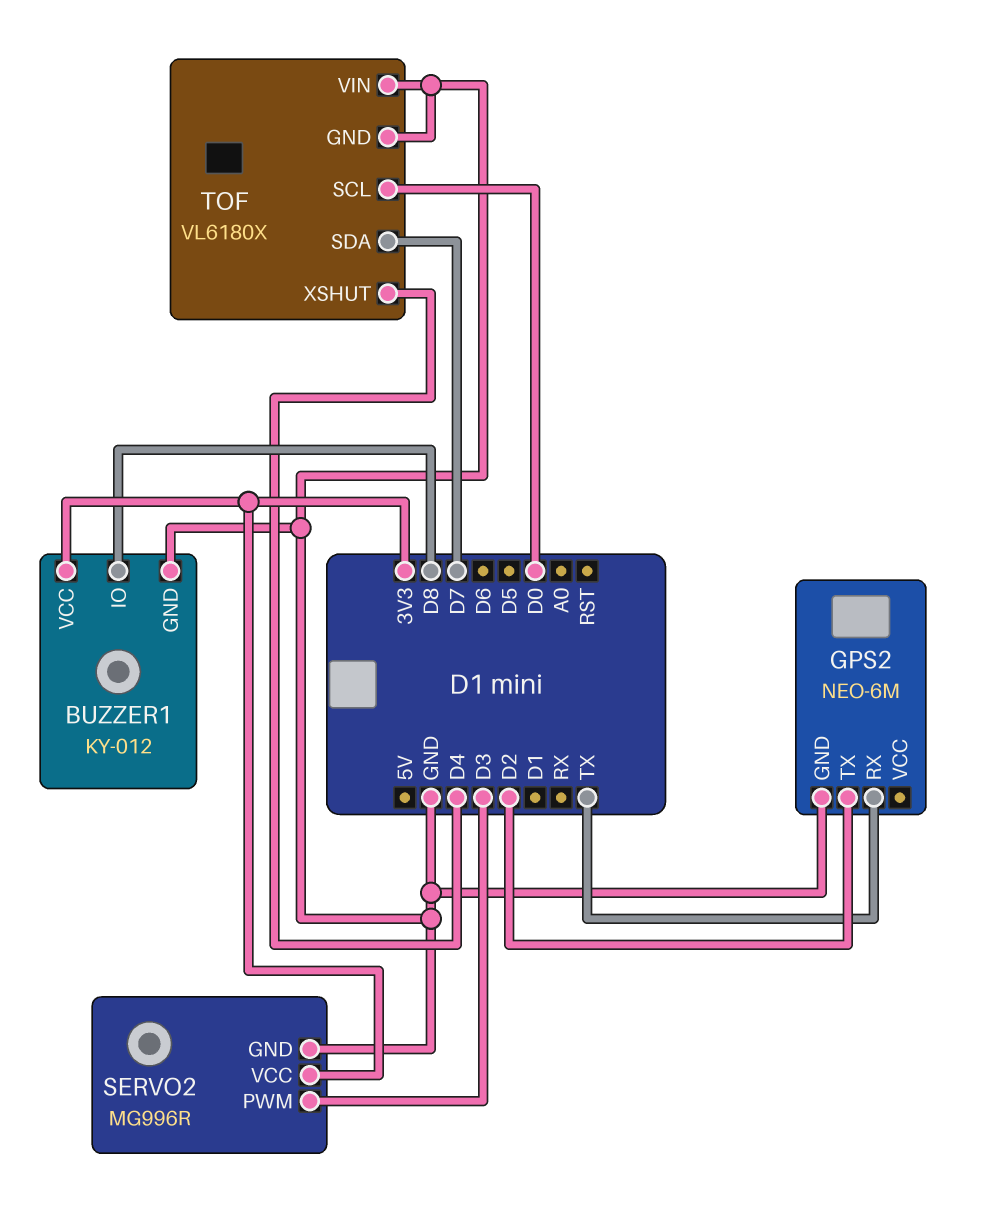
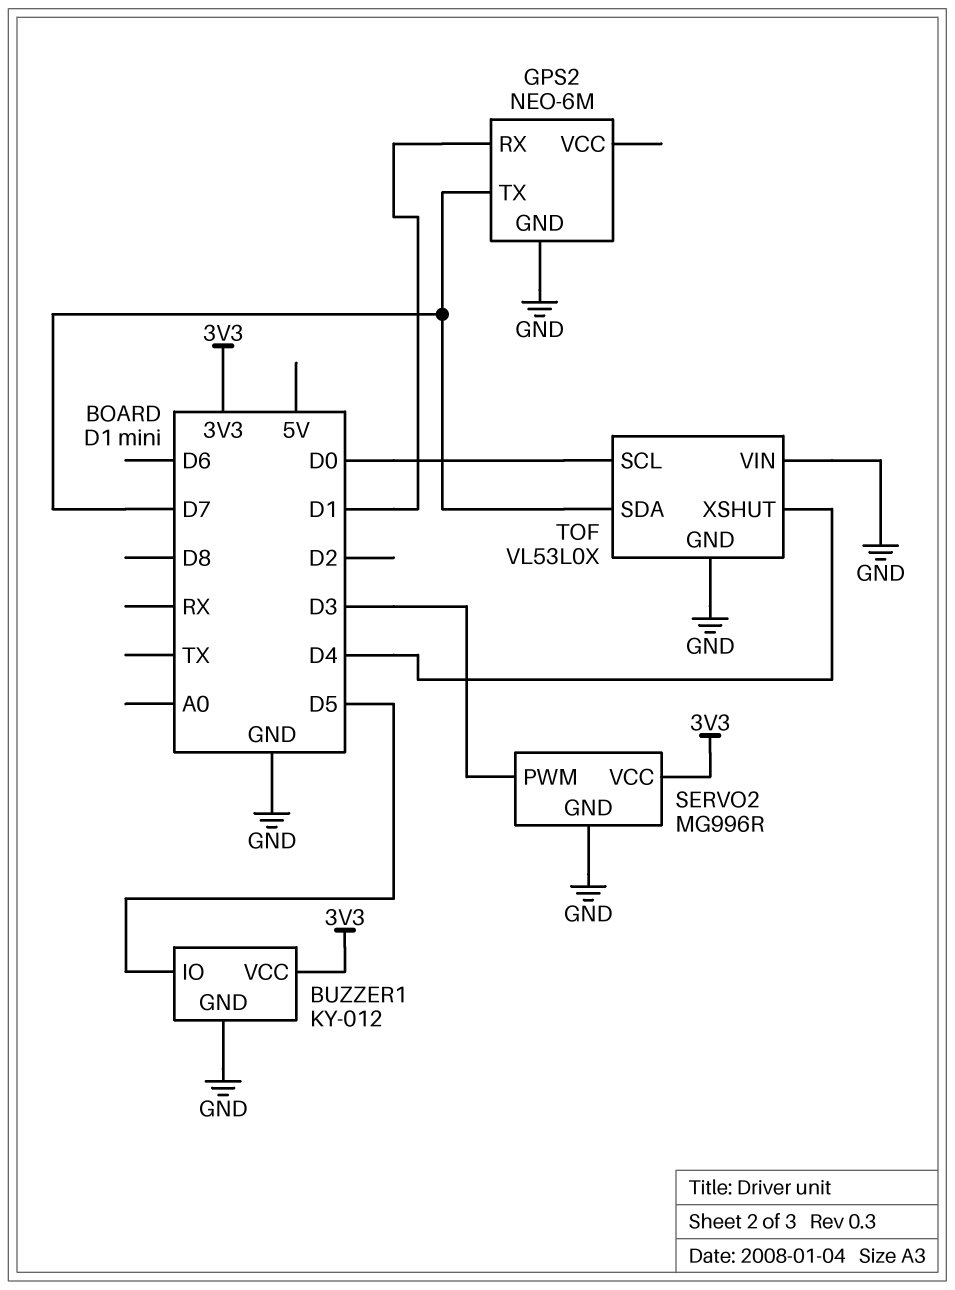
BUZZER1 pin IO: D8 -> D5
GPS2 pin RX: TX -> D1
GPS2 pin TX: D2 -> D7
TOF: VL6180X -> VL53L0X

